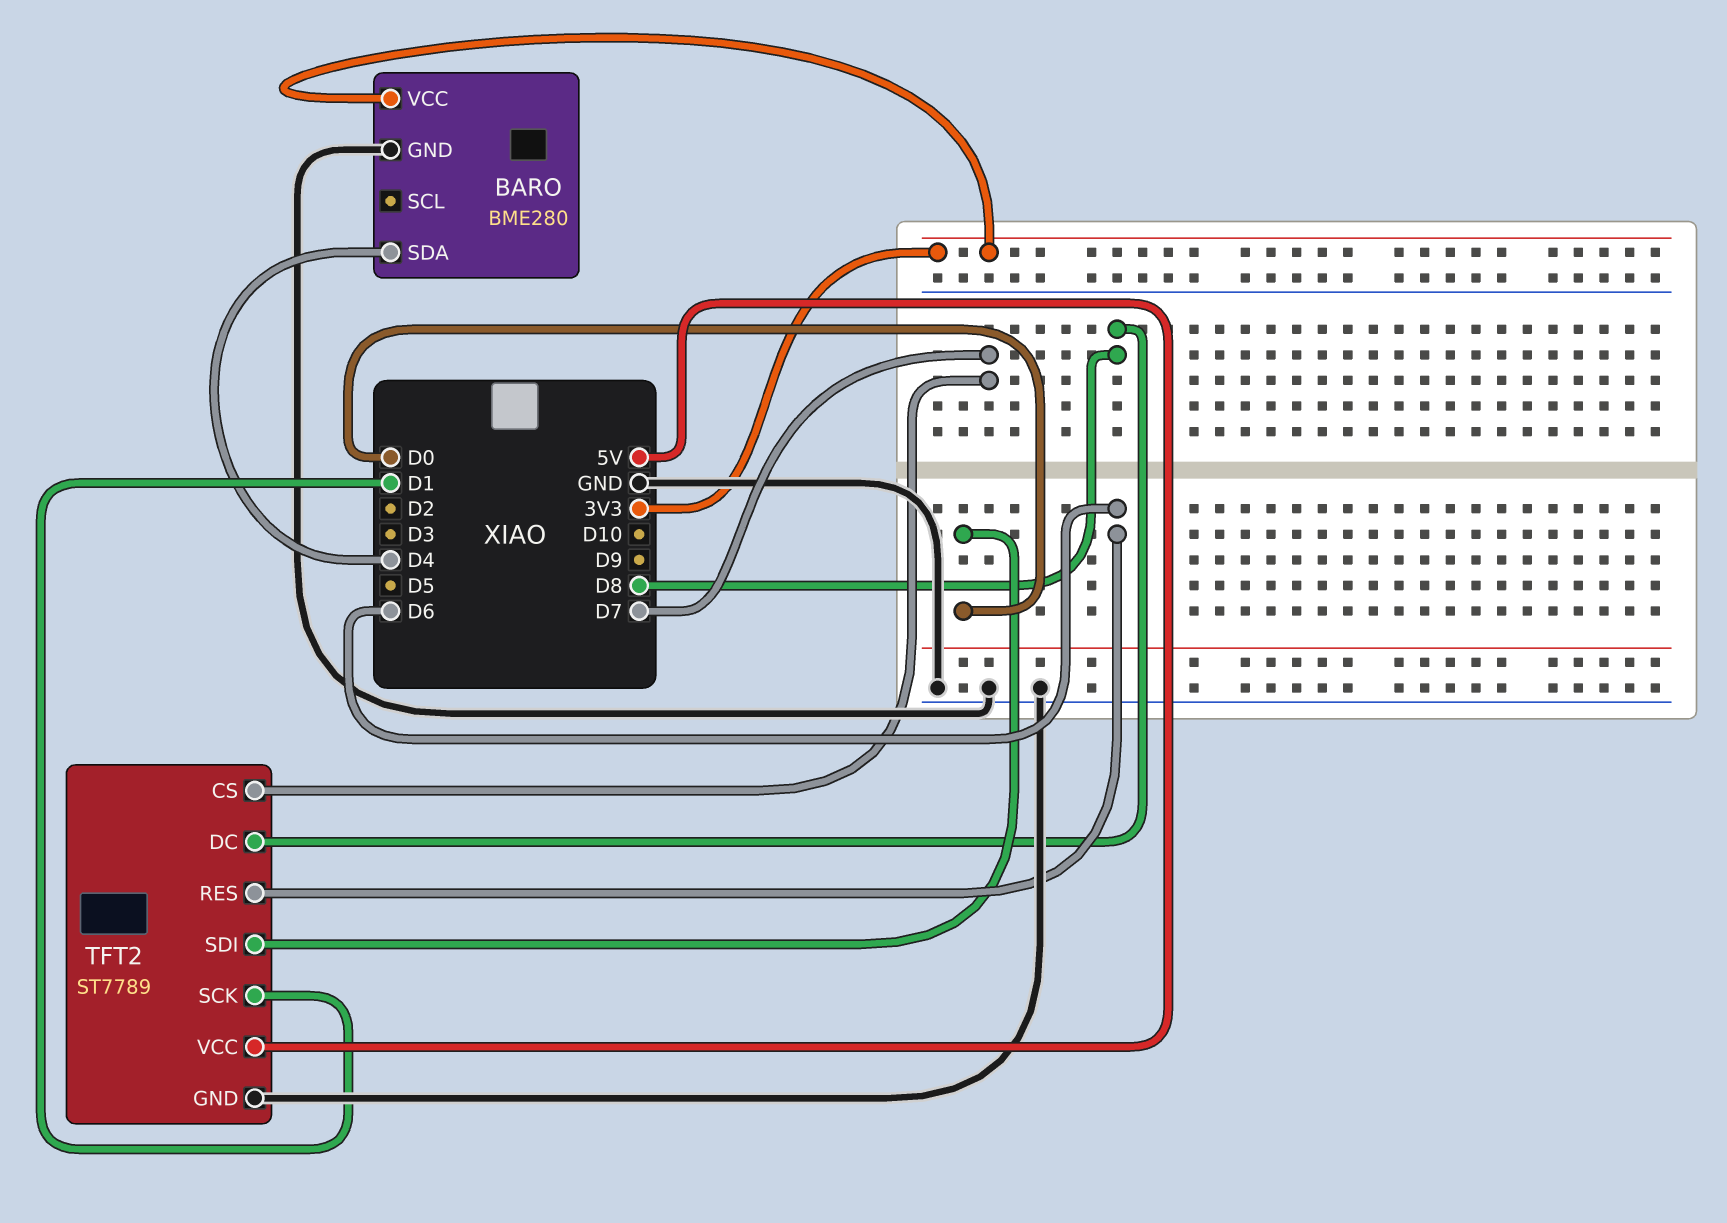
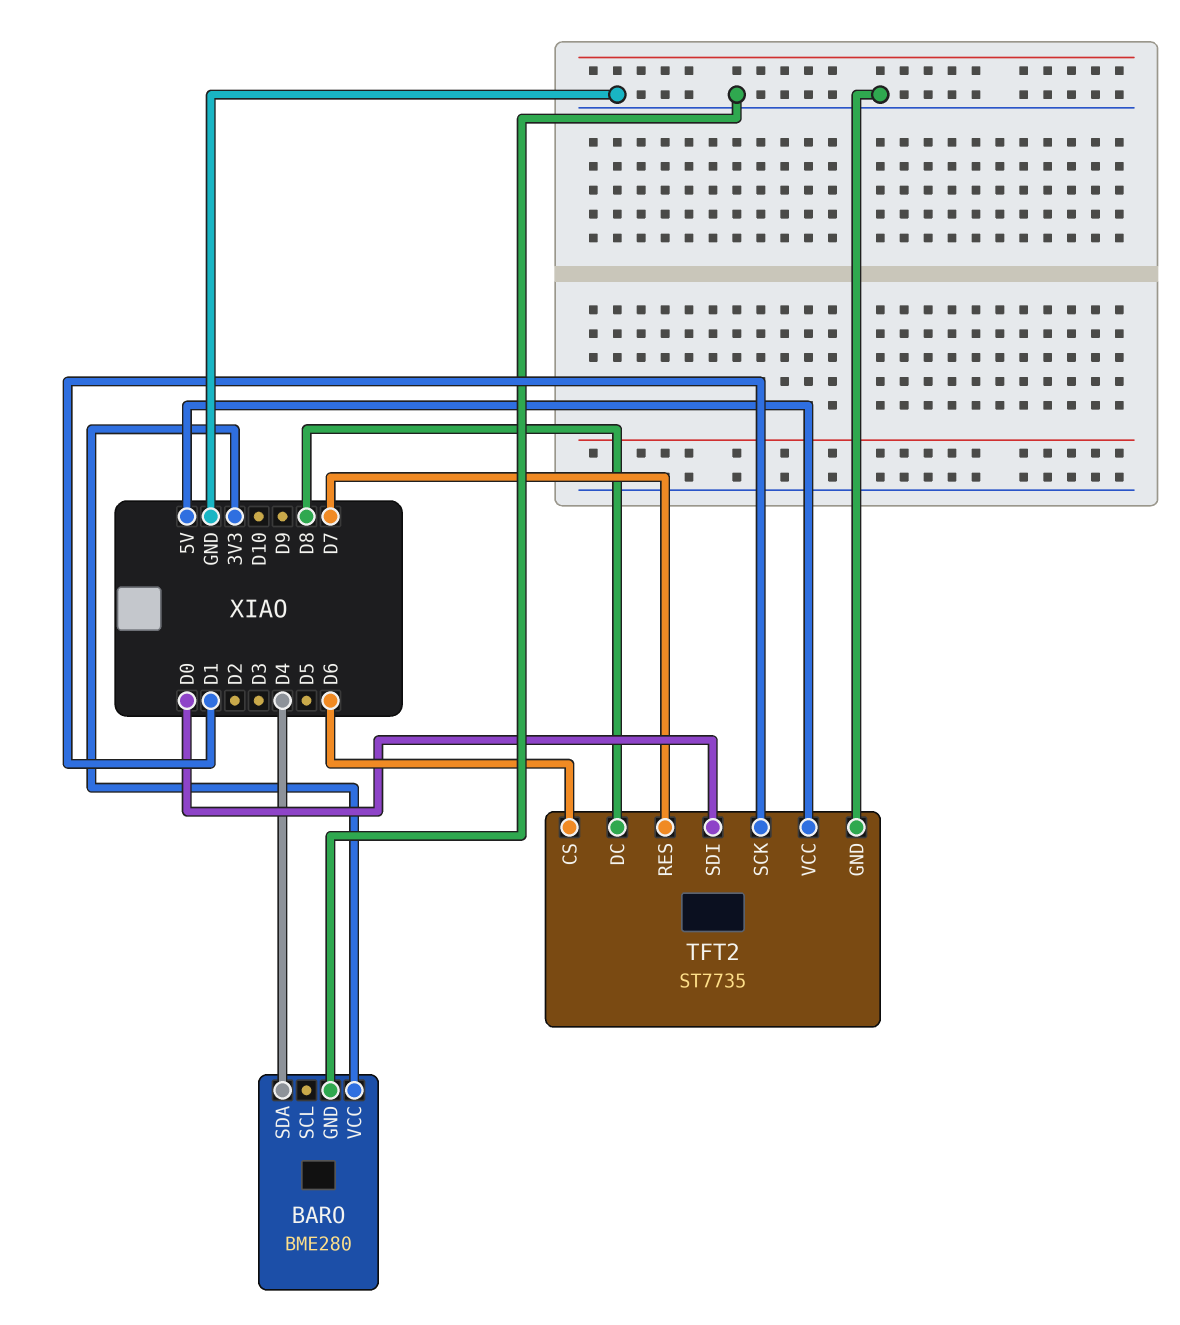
TFT2: ST7789 -> ST7735
TFT2 pin CS: D7 -> D6
TFT2 pin RES: D6 -> D7

